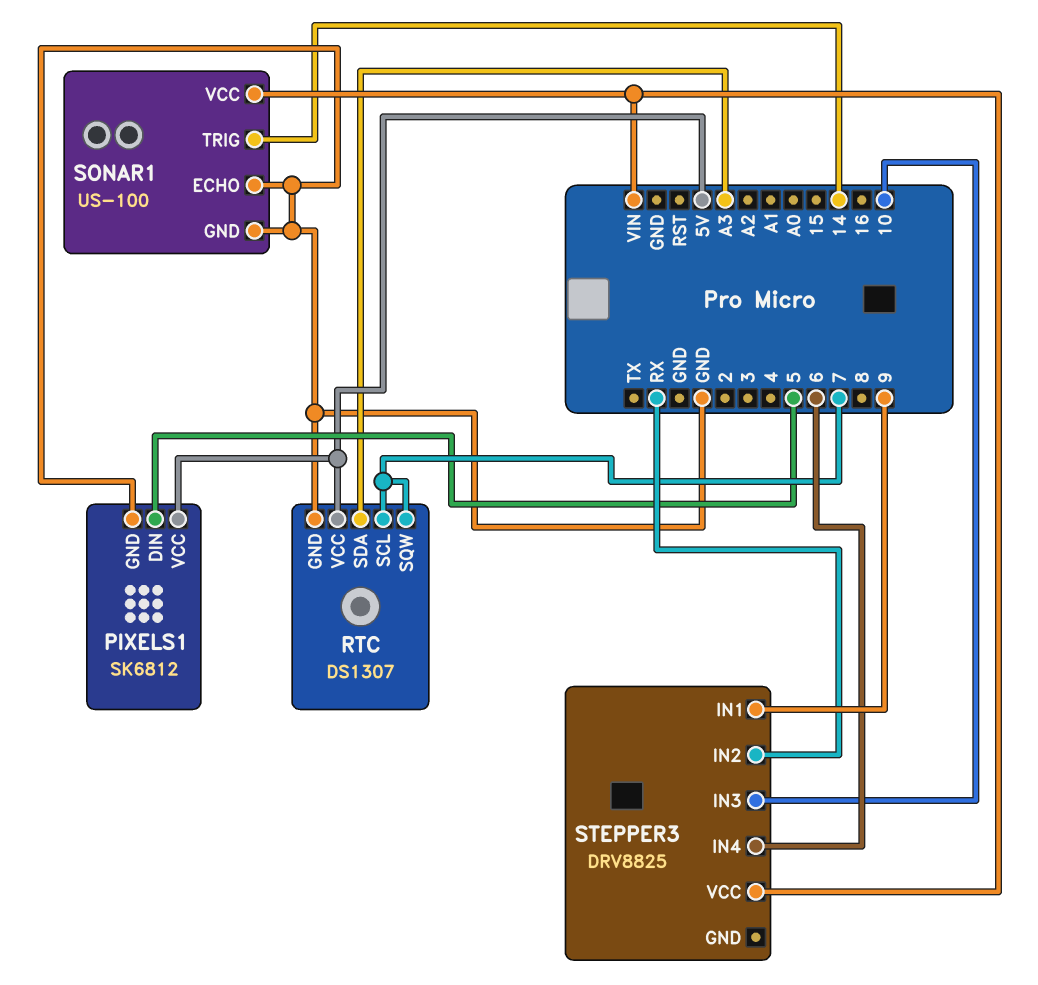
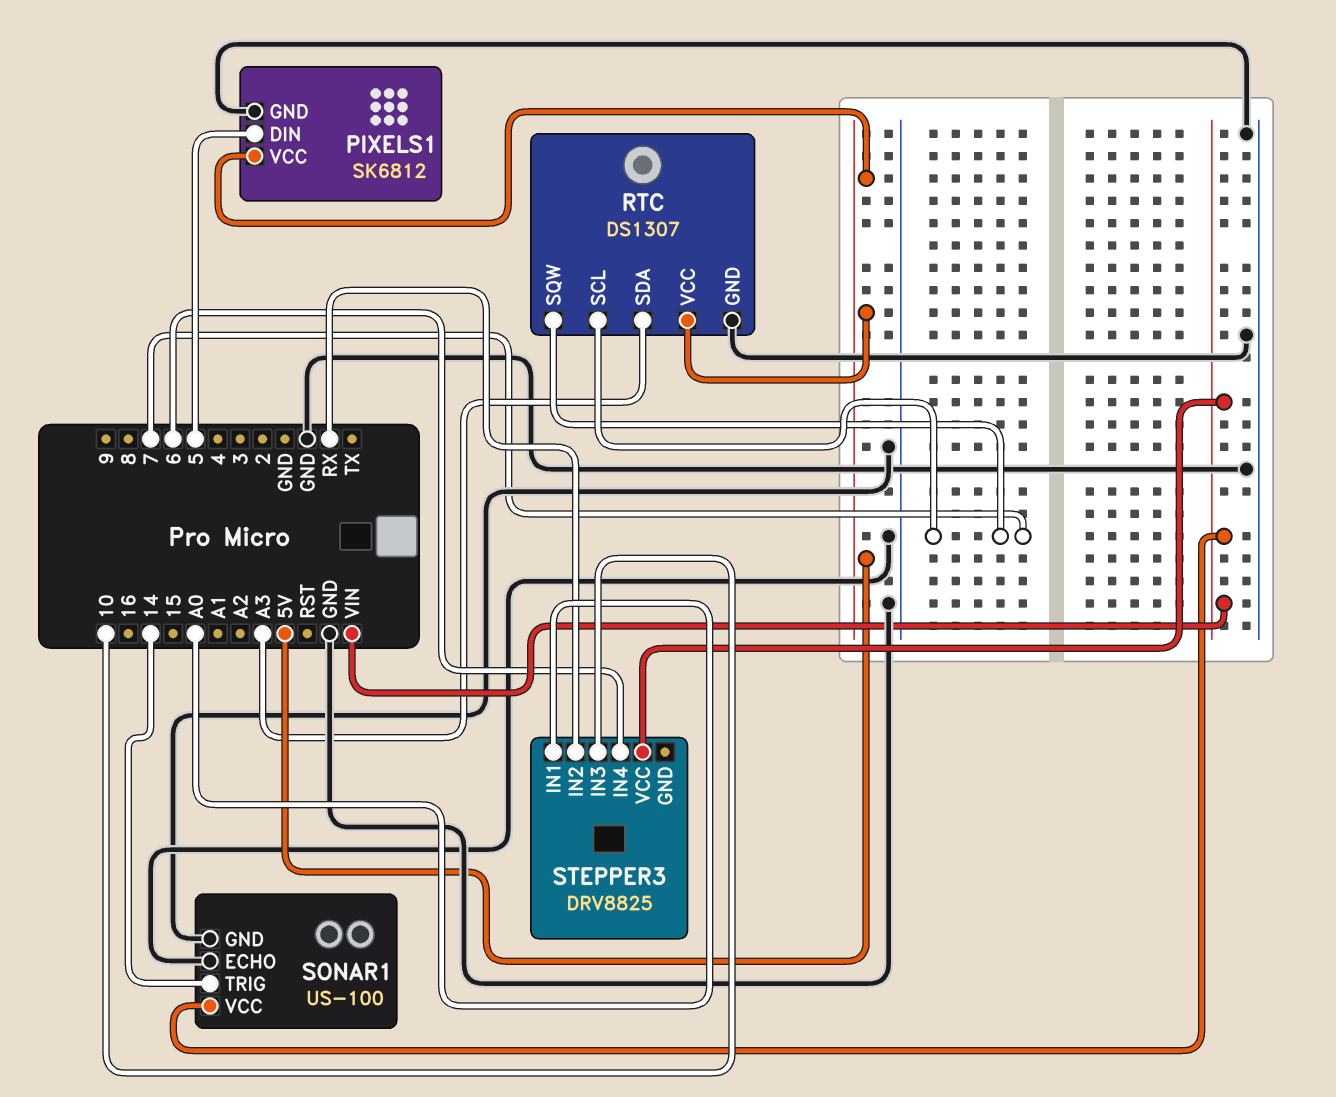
STEPPER3 pin IN1: 9 -> A0

